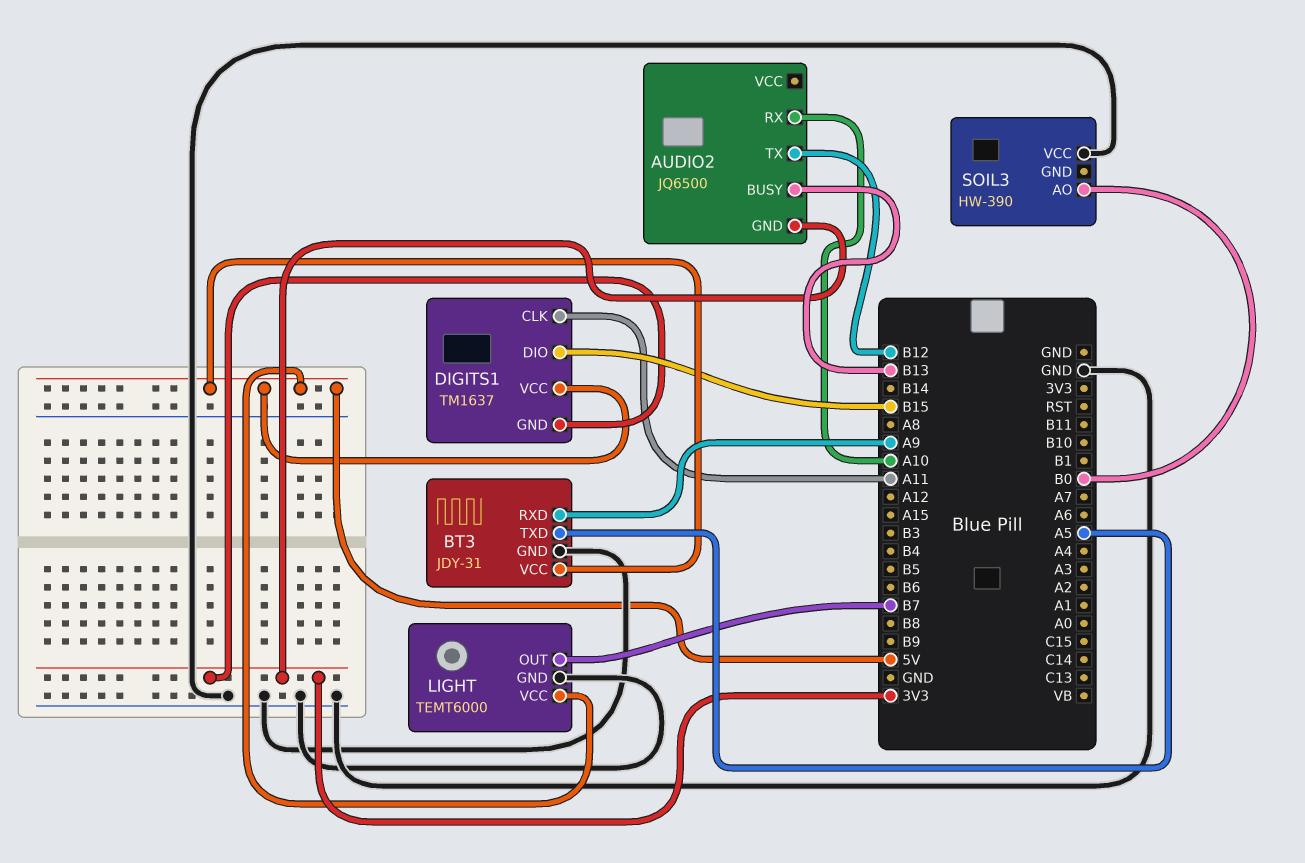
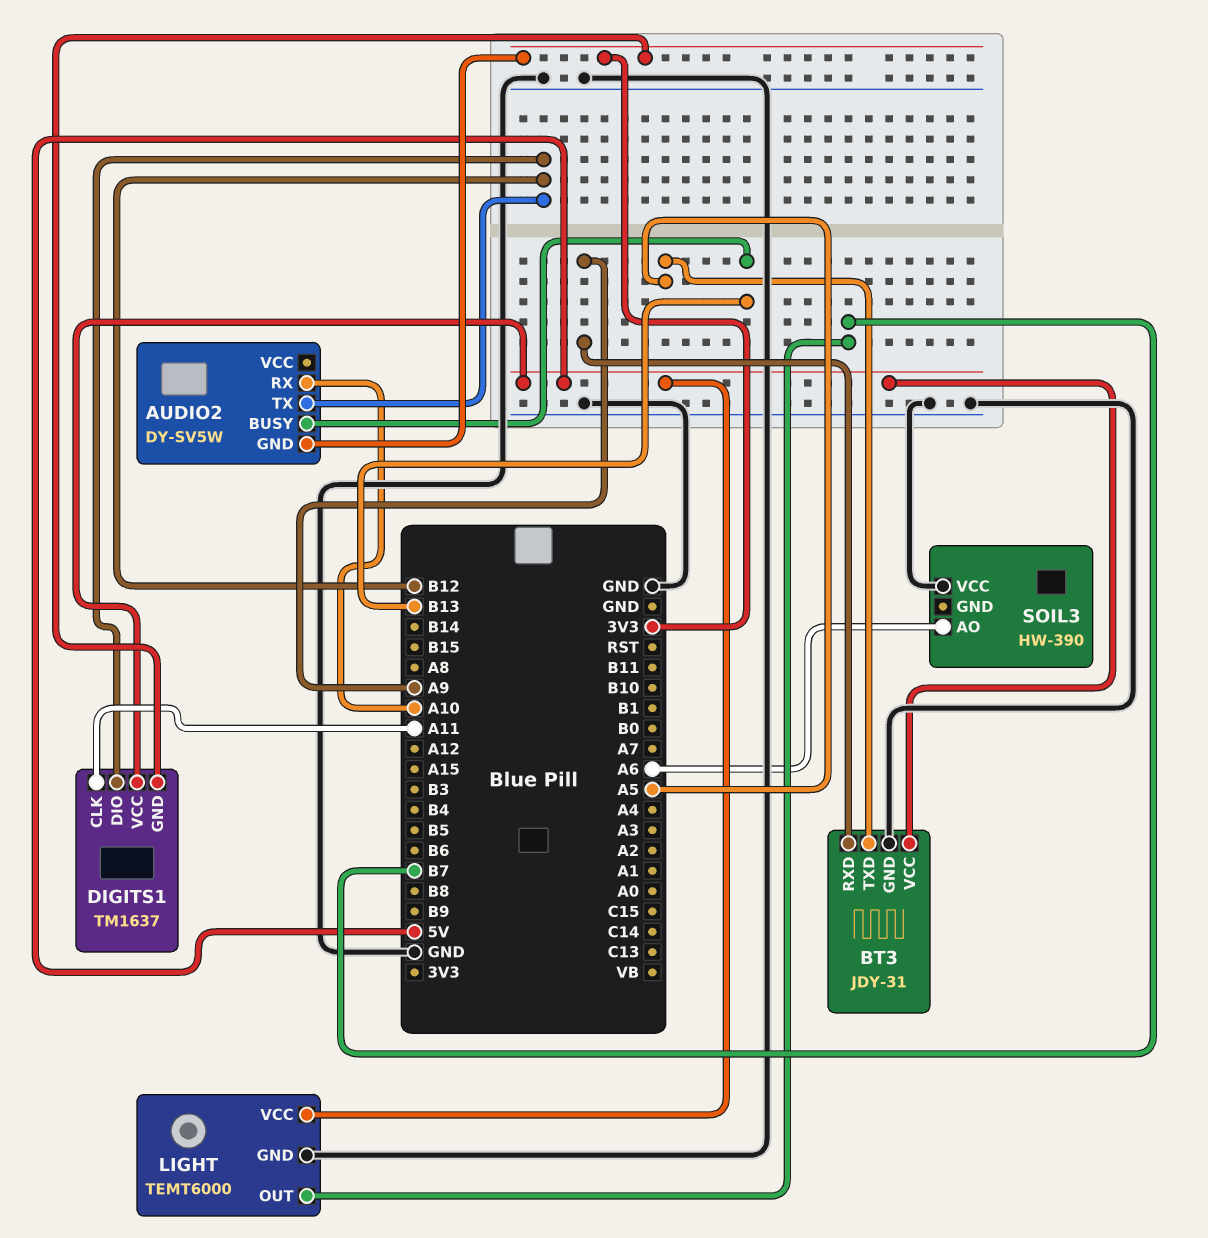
AUDIO2: JQ6500 -> DY-SV5W
DIGITS1 pin DIO: B15 -> B12
SOIL3 pin AO: B0 -> A6

